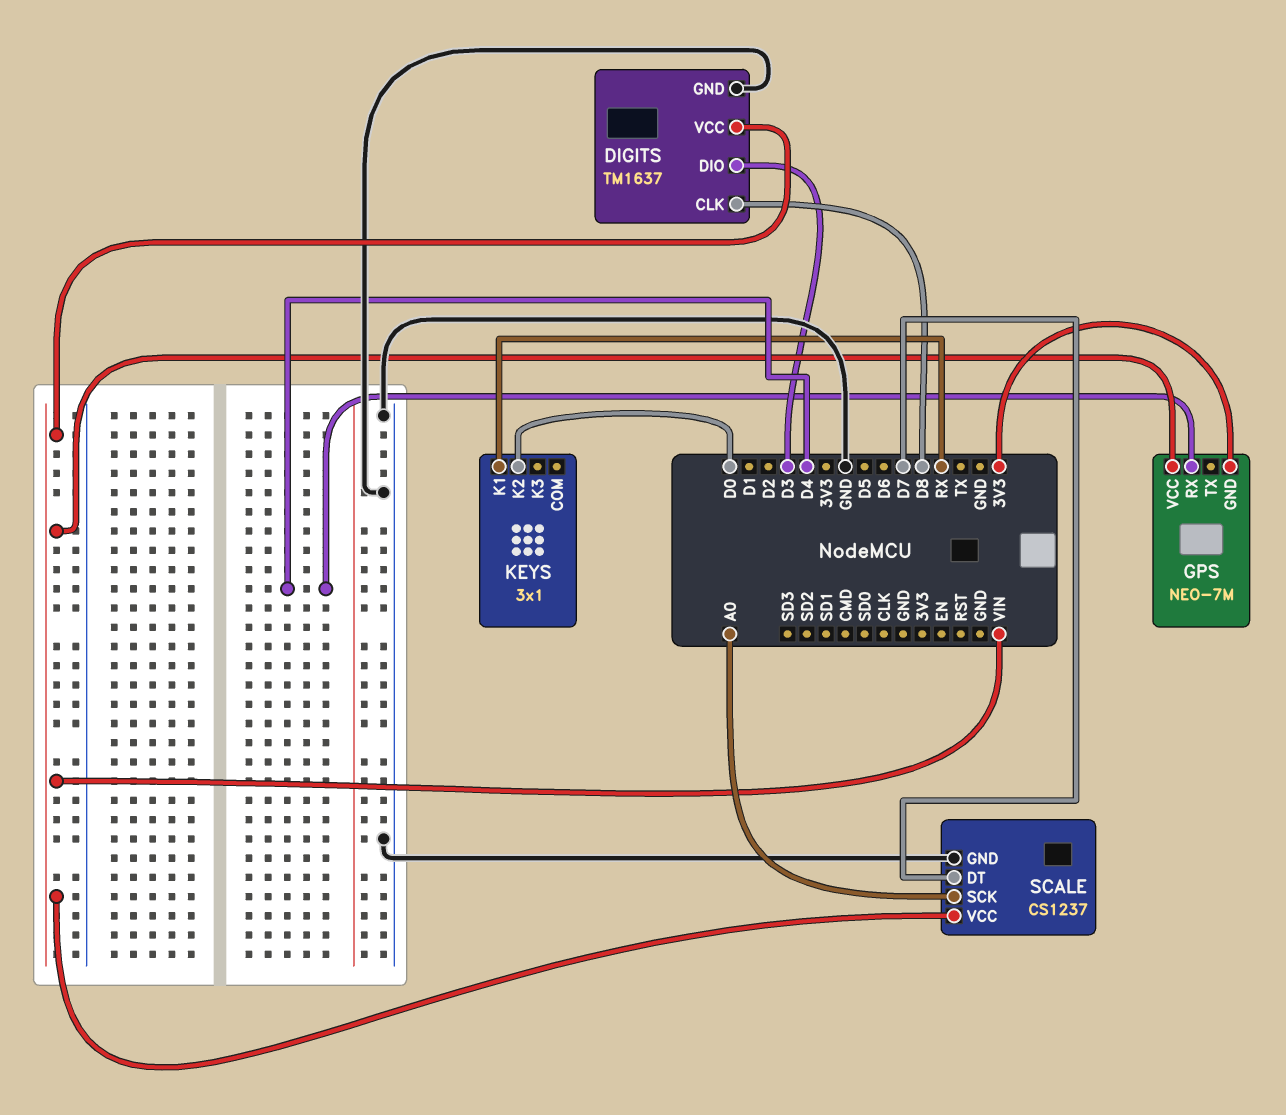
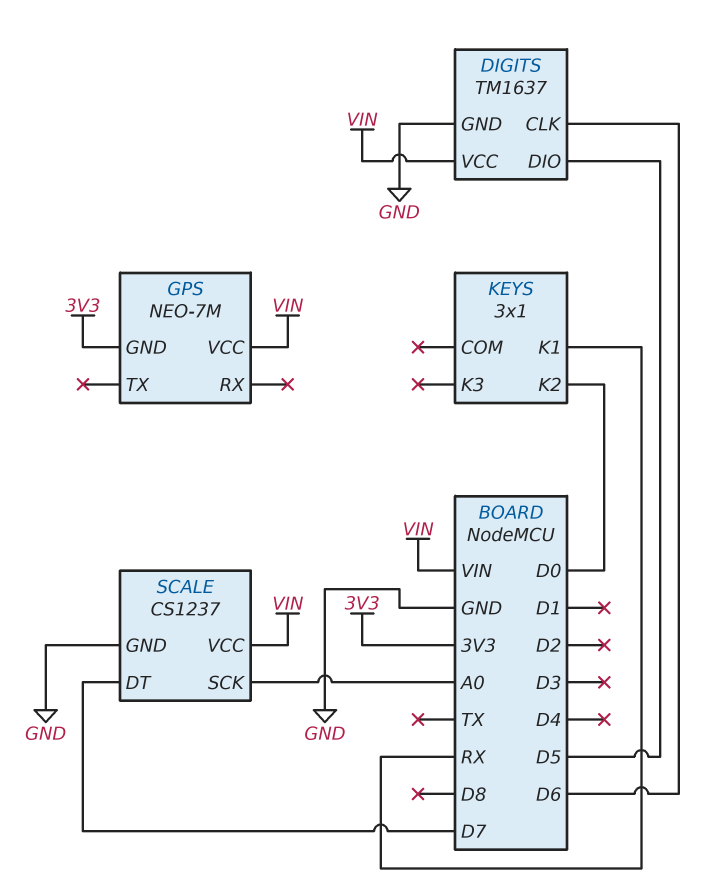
DIGITS pin CLK: D8 -> D6
DIGITS pin DIO: D3 -> D5
GPS pin RX: D4 -> none

